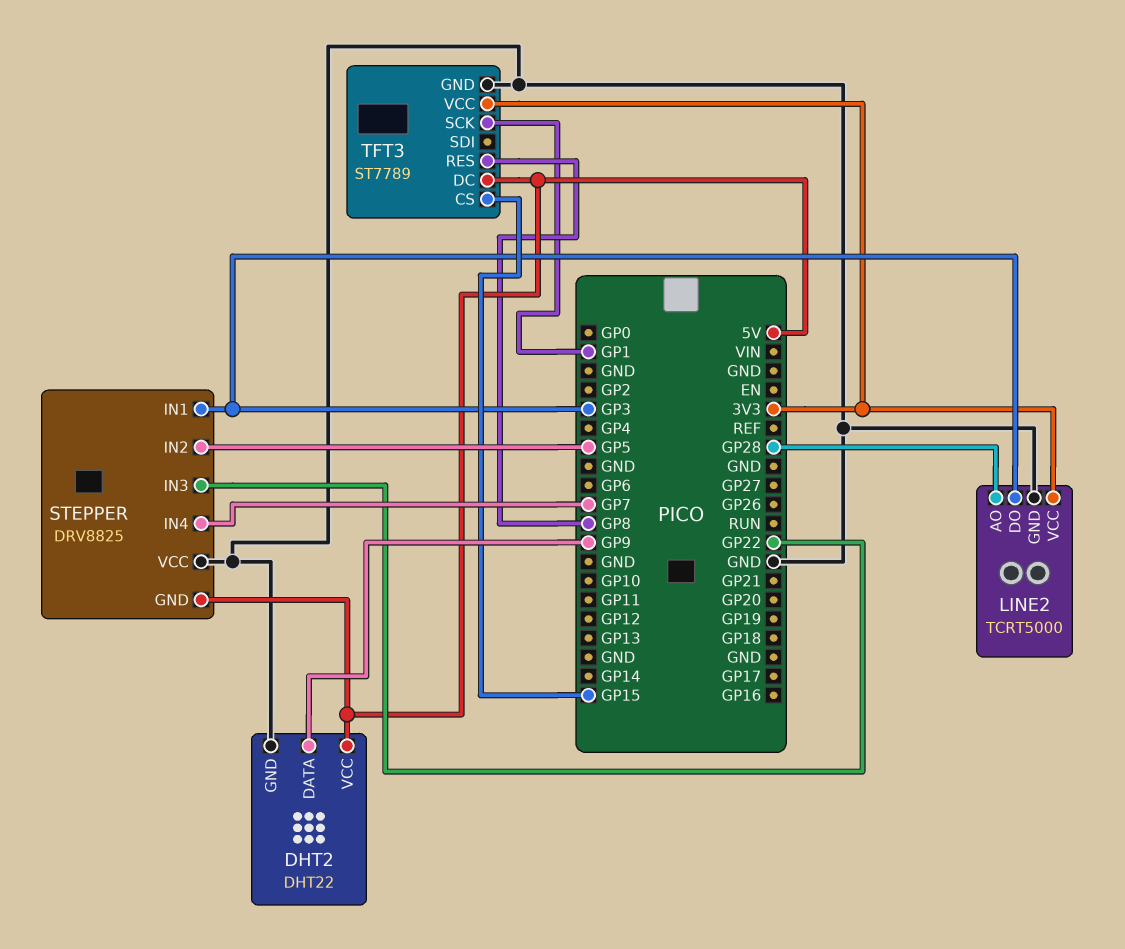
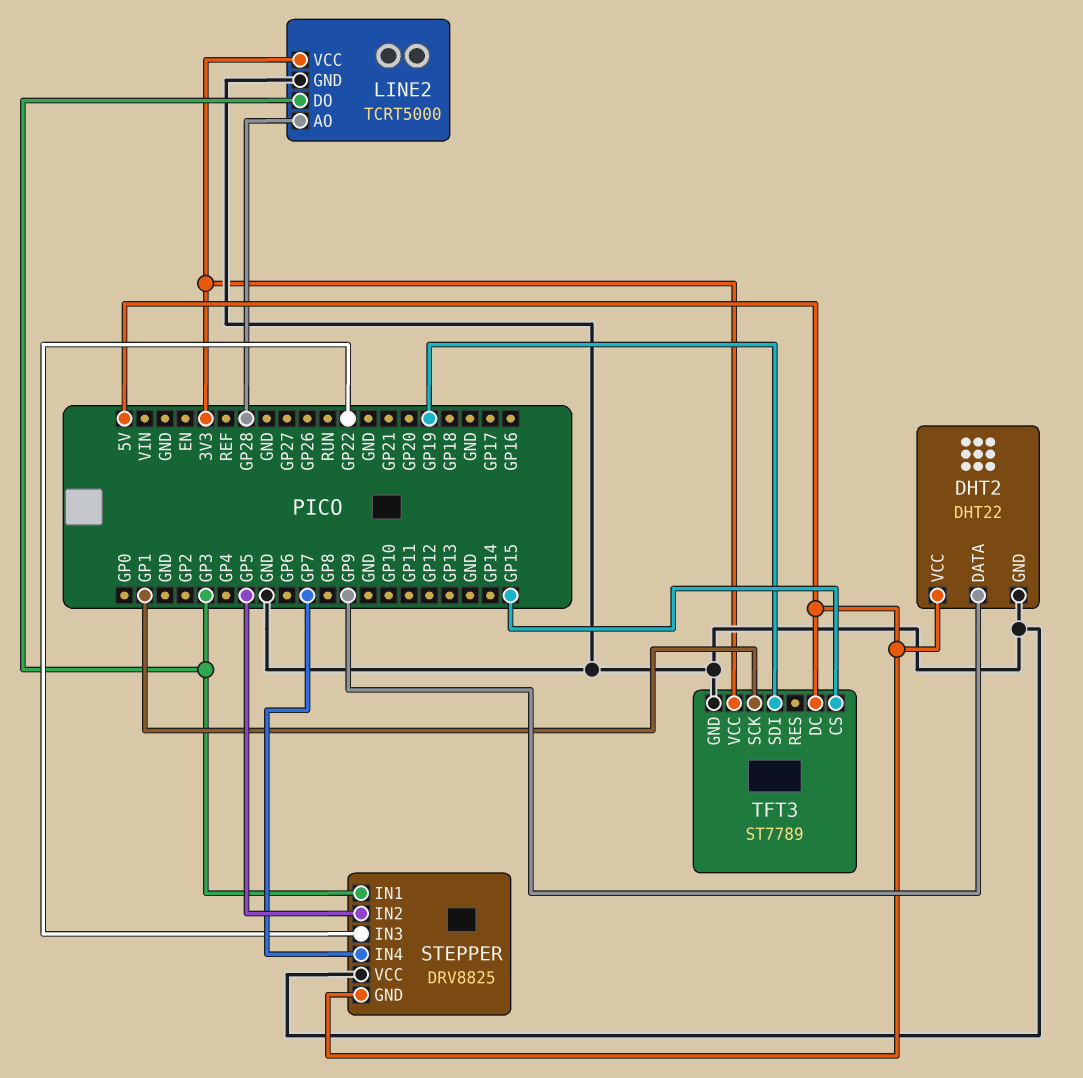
TFT3 pin RES: GP8 -> none
TFT3 pin SDI: none -> GP19

